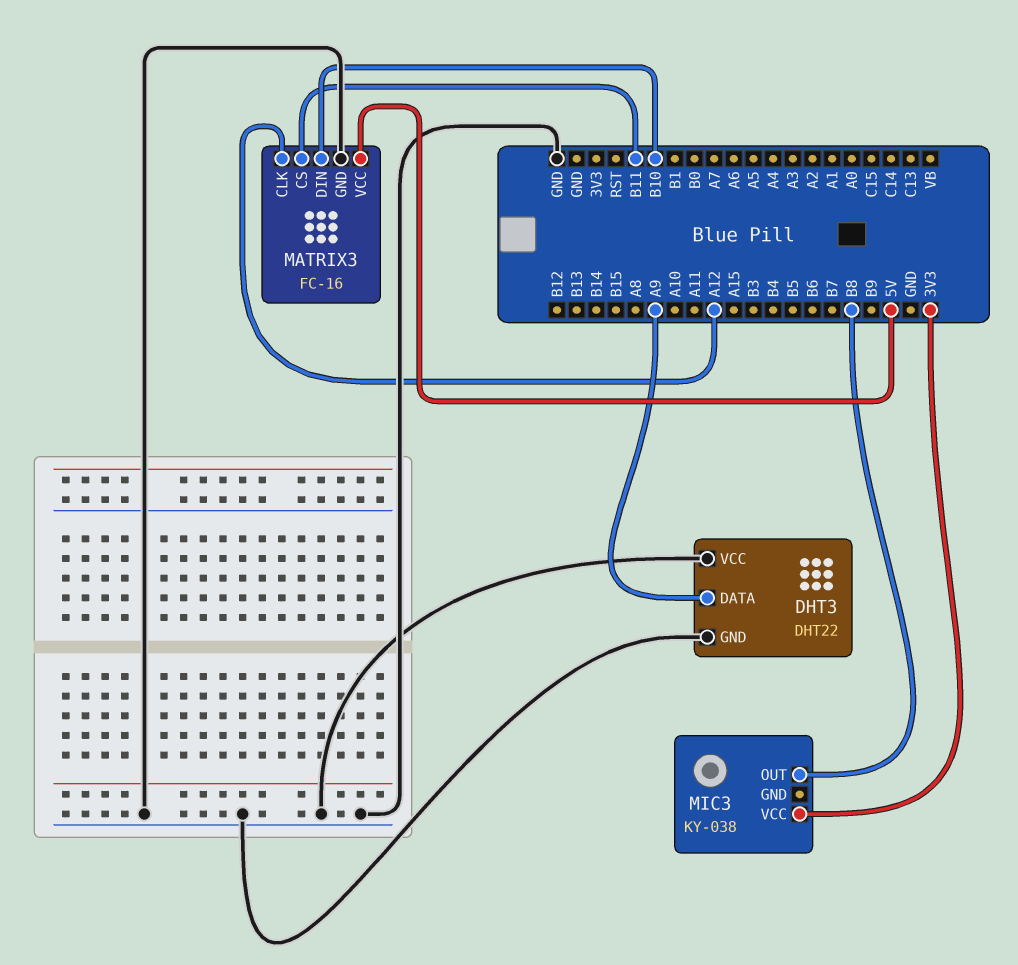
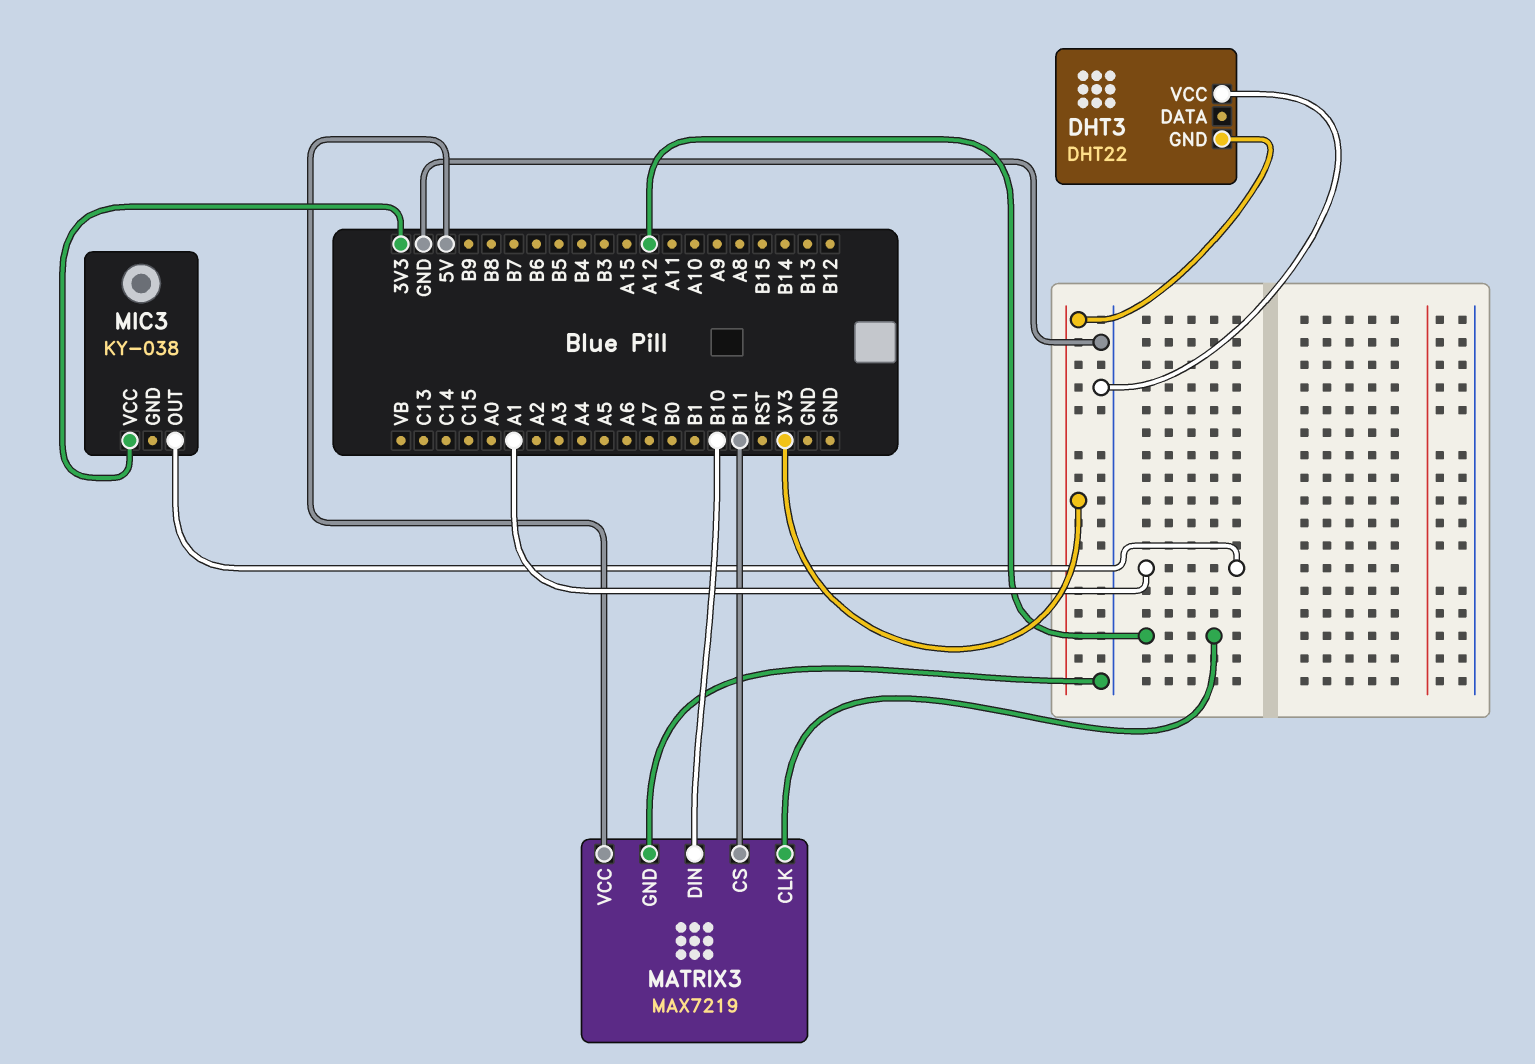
DHT3 pin DATA: A9 -> none
DHT3 pin GND: GND -> 3V3
MATRIX3: FC-16 -> MAX7219
MIC3 pin OUT: B8 -> A1

